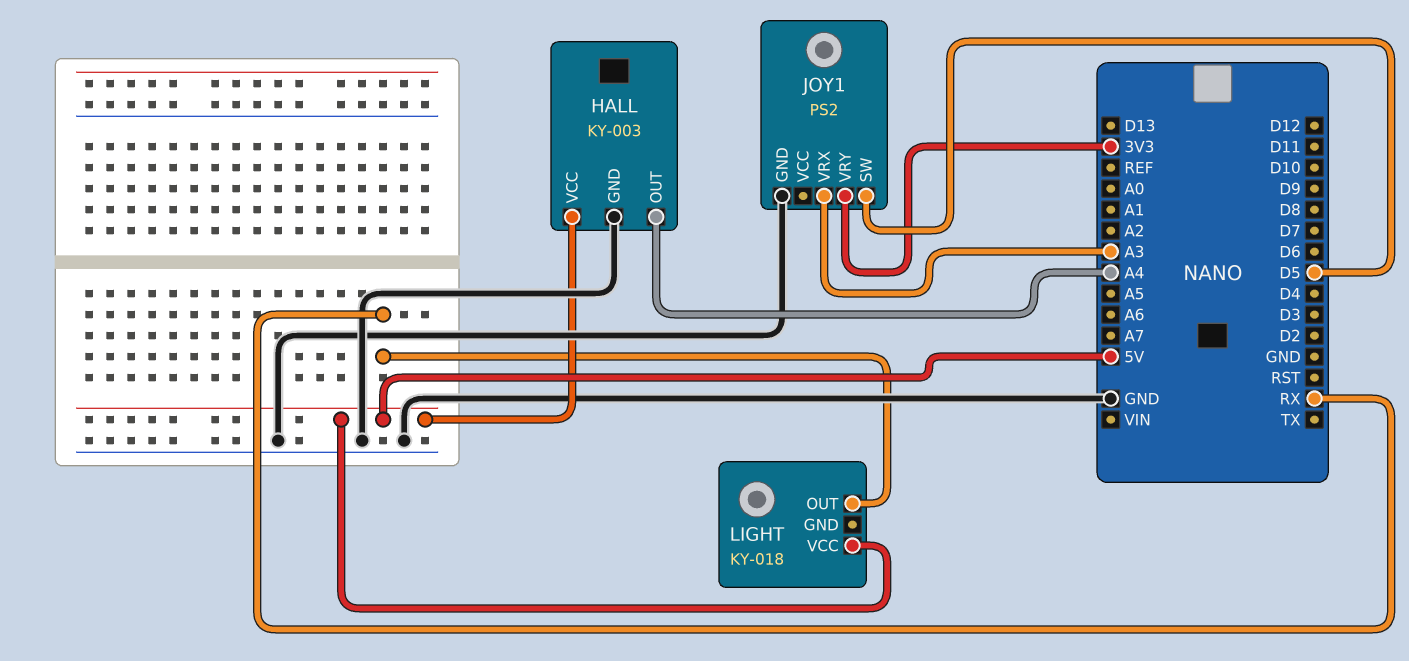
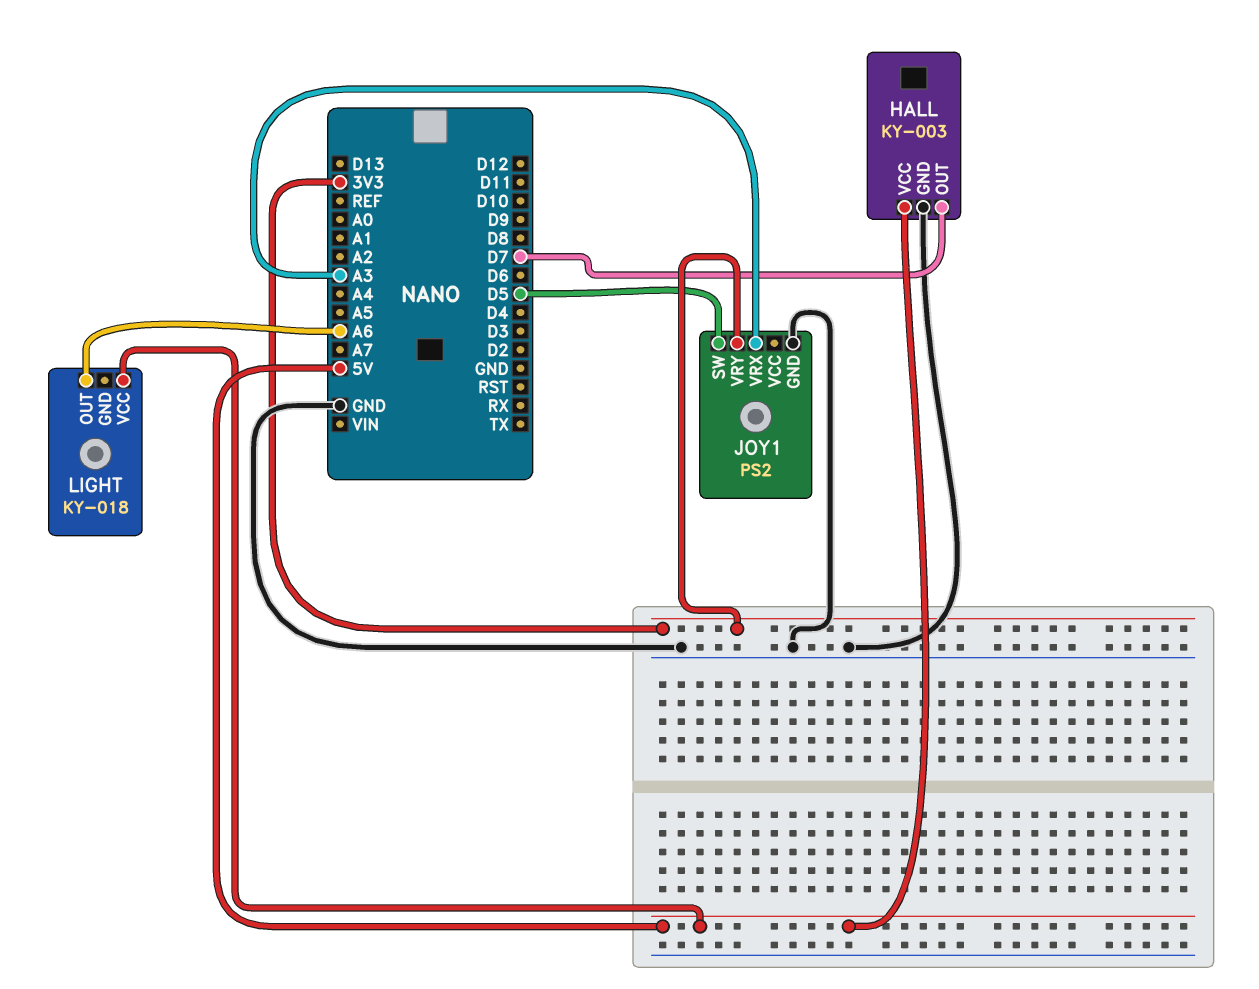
HALL pin OUT: A4 -> D7
LIGHT pin OUT: RX -> A6

